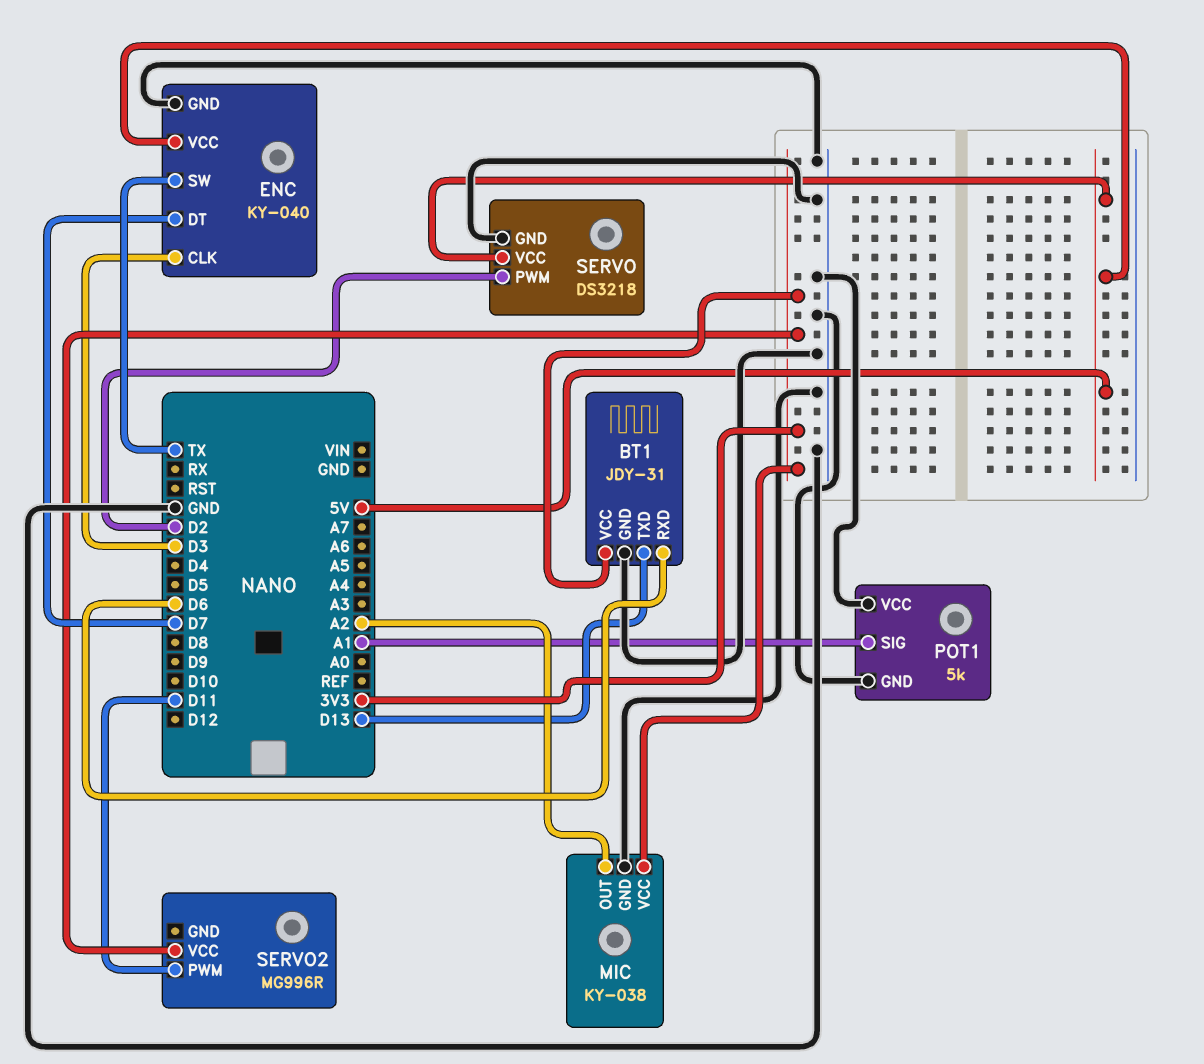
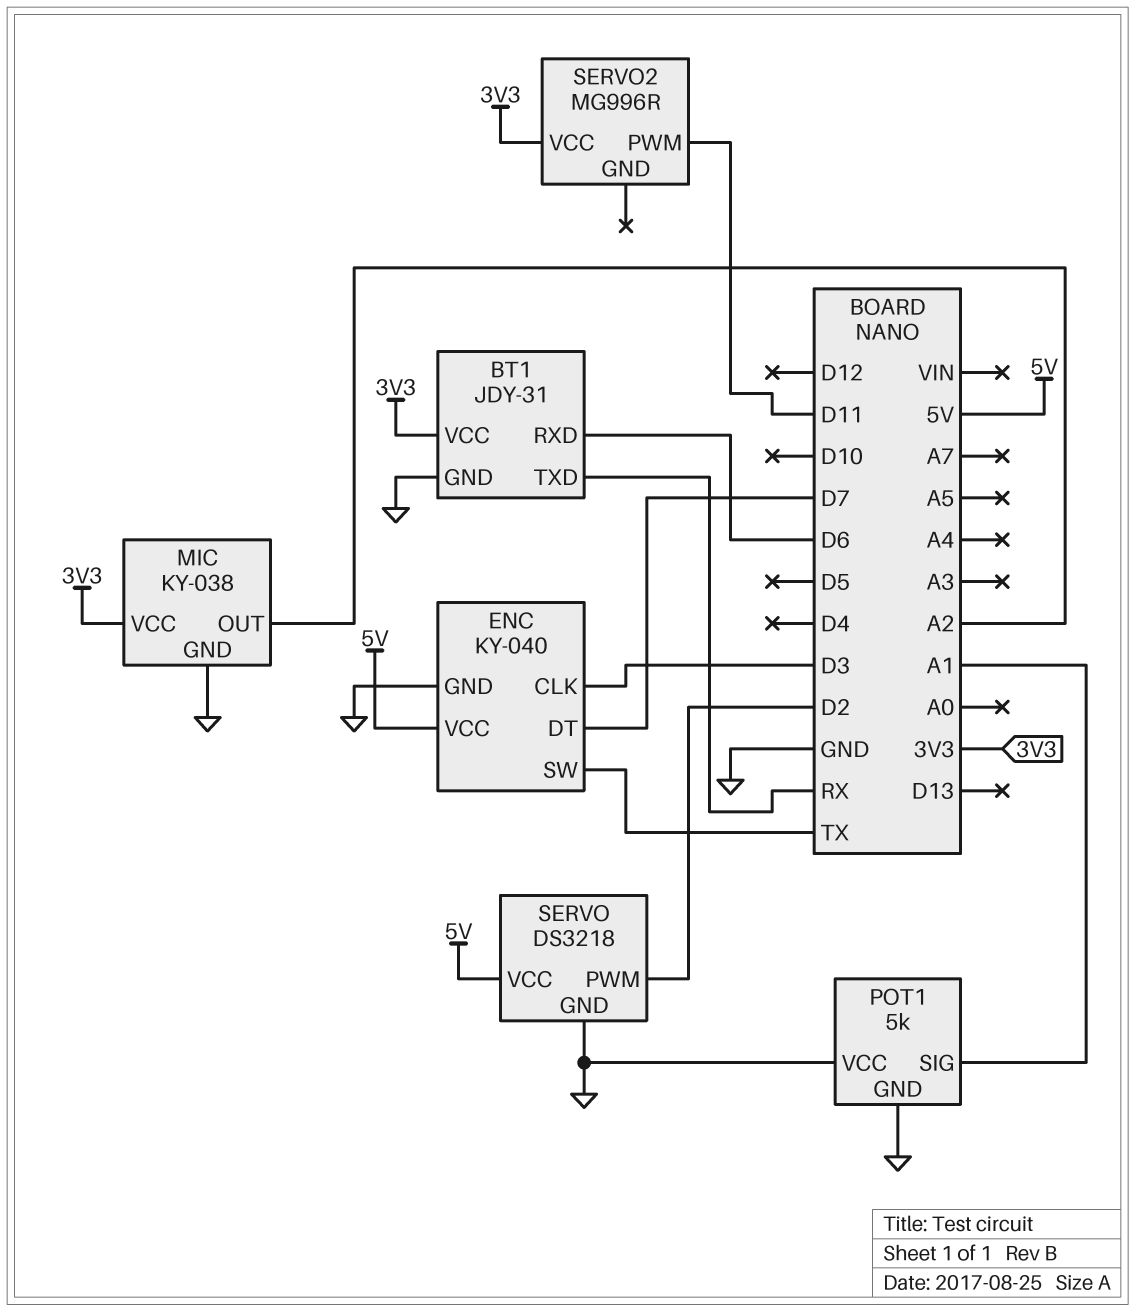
BT1 pin TXD: D13 -> RX

